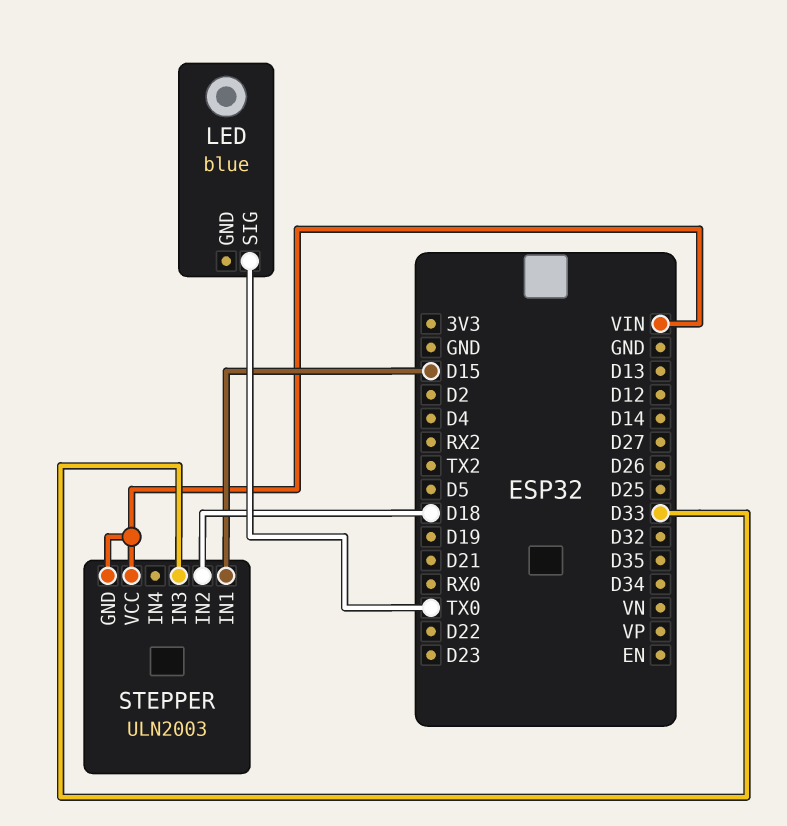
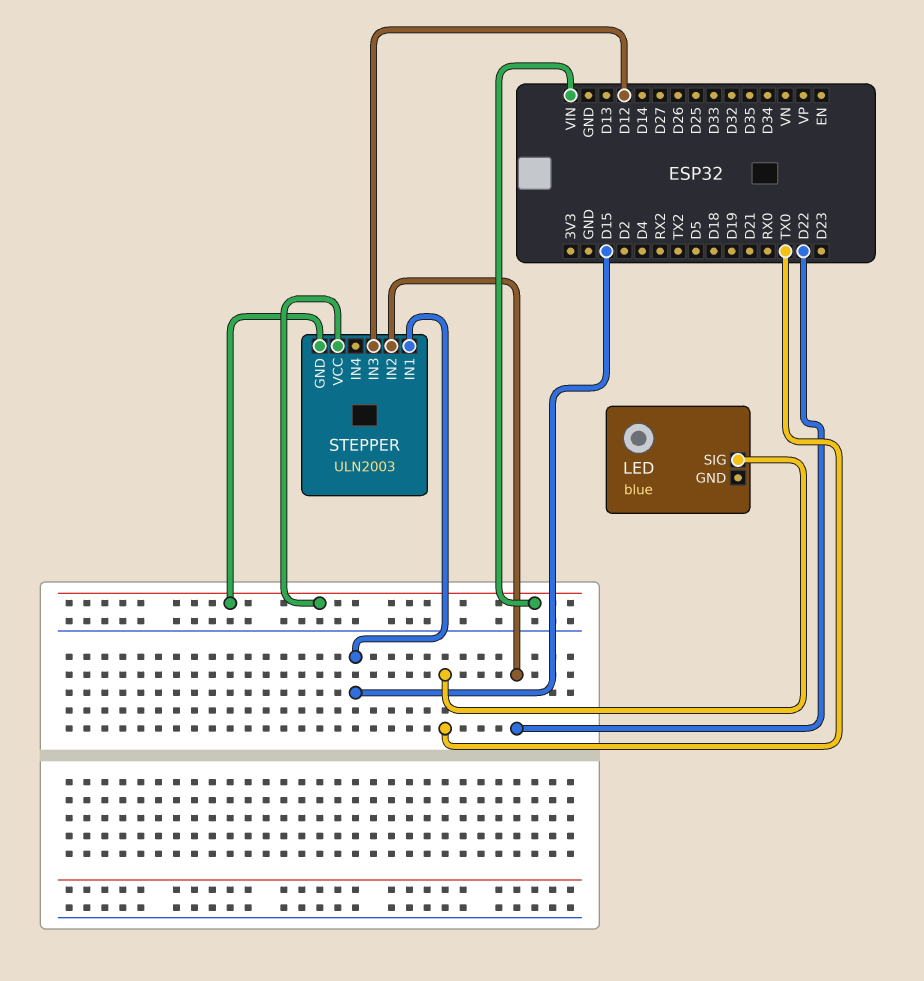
STEPPER pin IN2: D18 -> D22
STEPPER pin IN3: D33 -> D12

